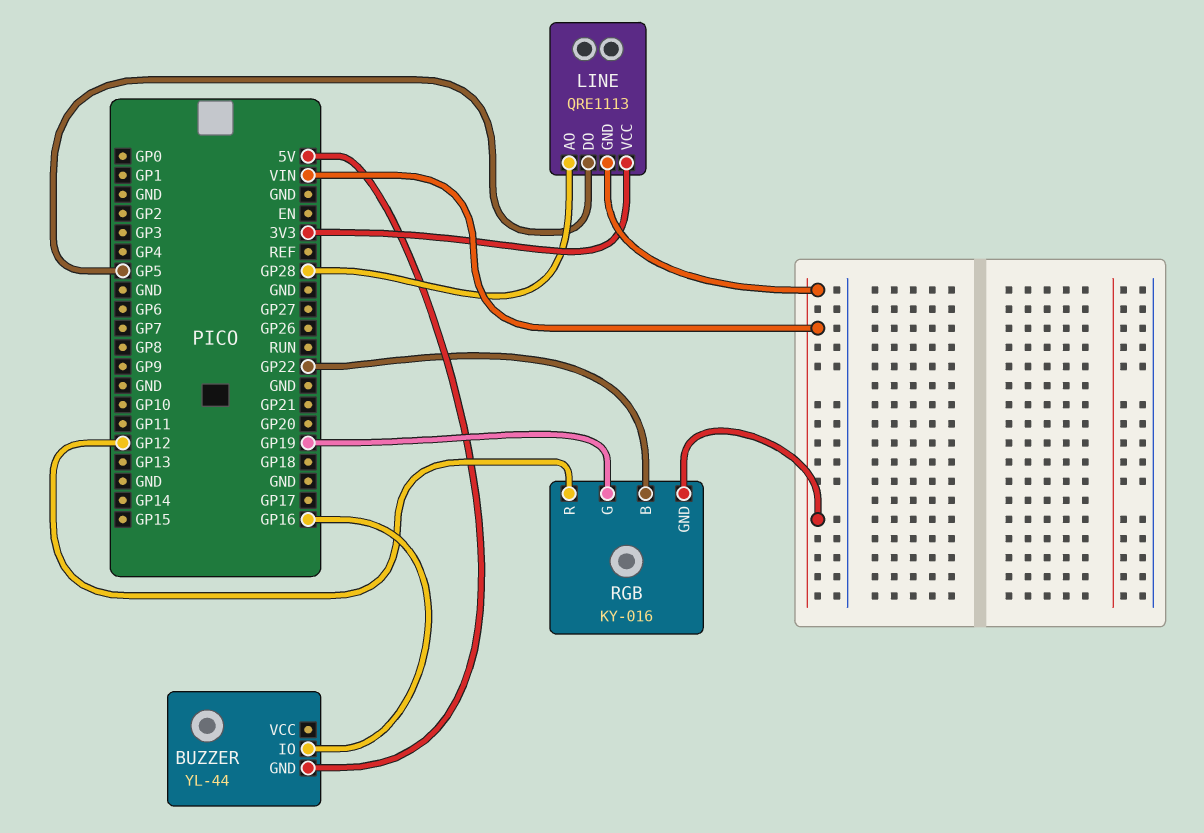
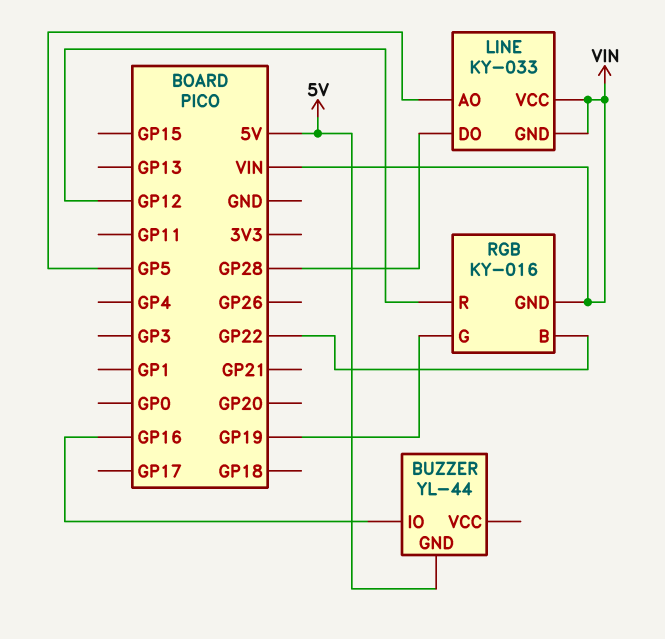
LINE: QRE1113 -> KY-033
LINE pin AO: GP28 -> GP5
LINE pin DO: GP5 -> GP28
LINE pin VCC: 3V3 -> VIN

